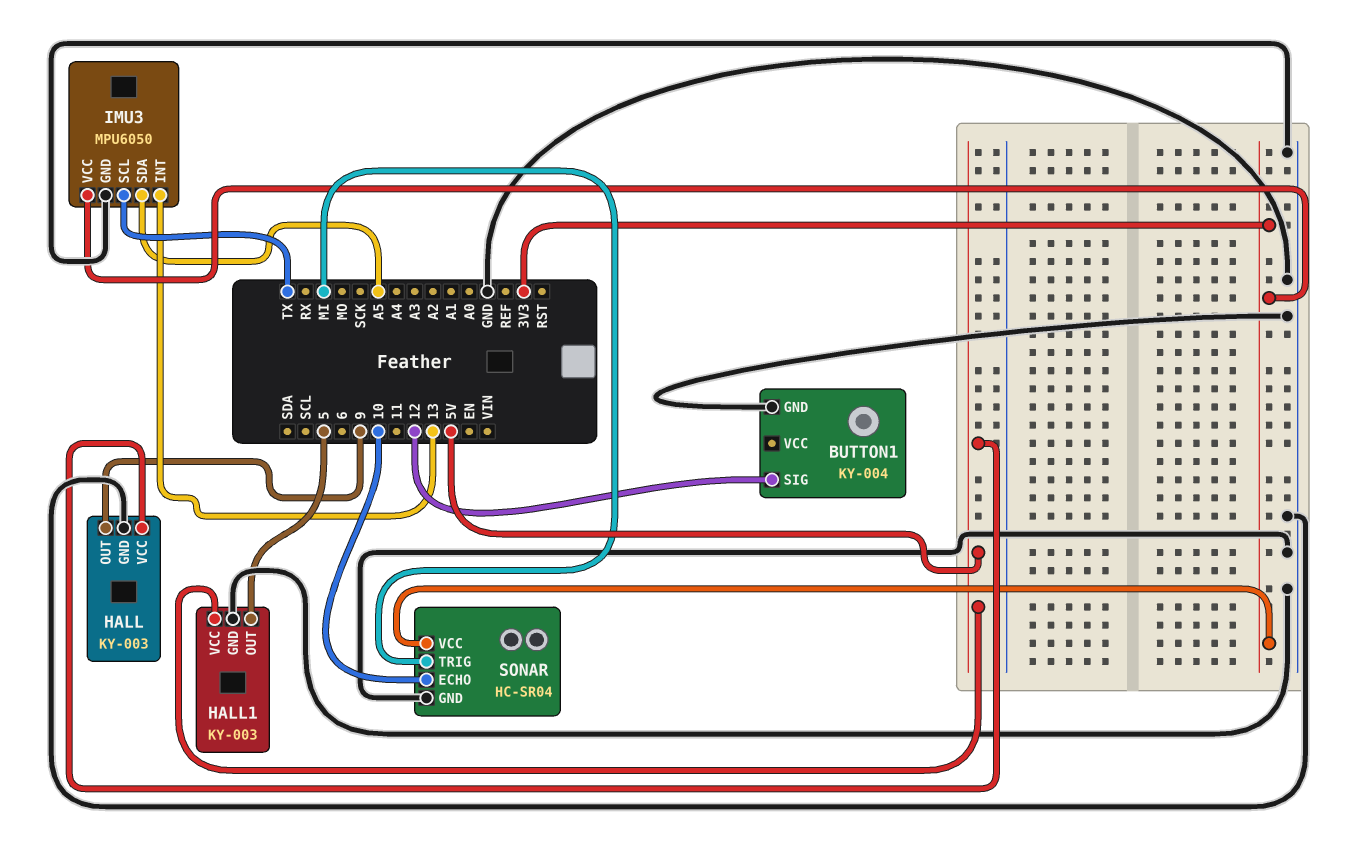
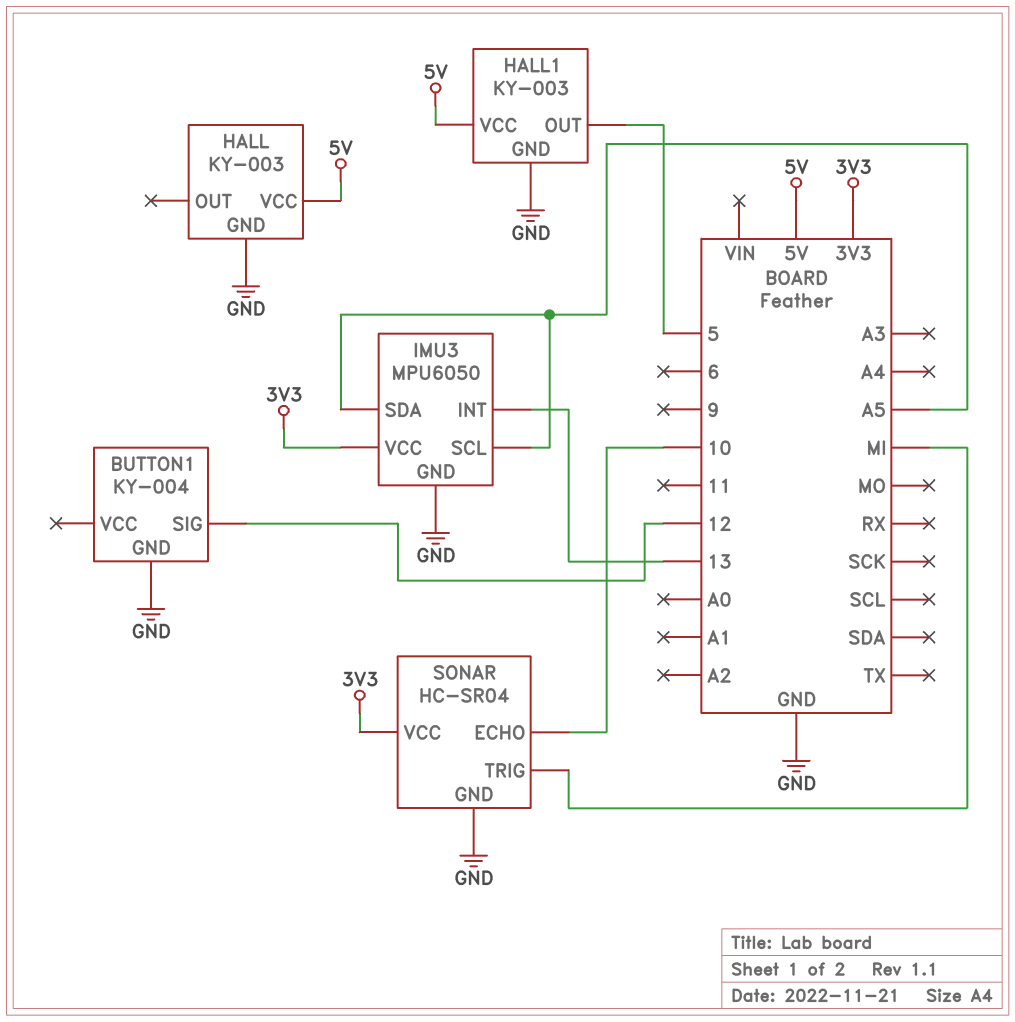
HALL pin OUT: 9 -> none
IMU3 pin SCL: TX -> A5

